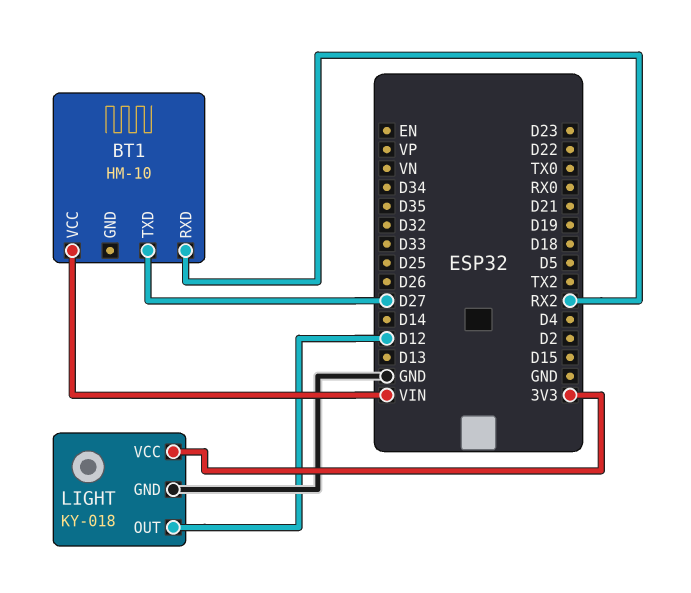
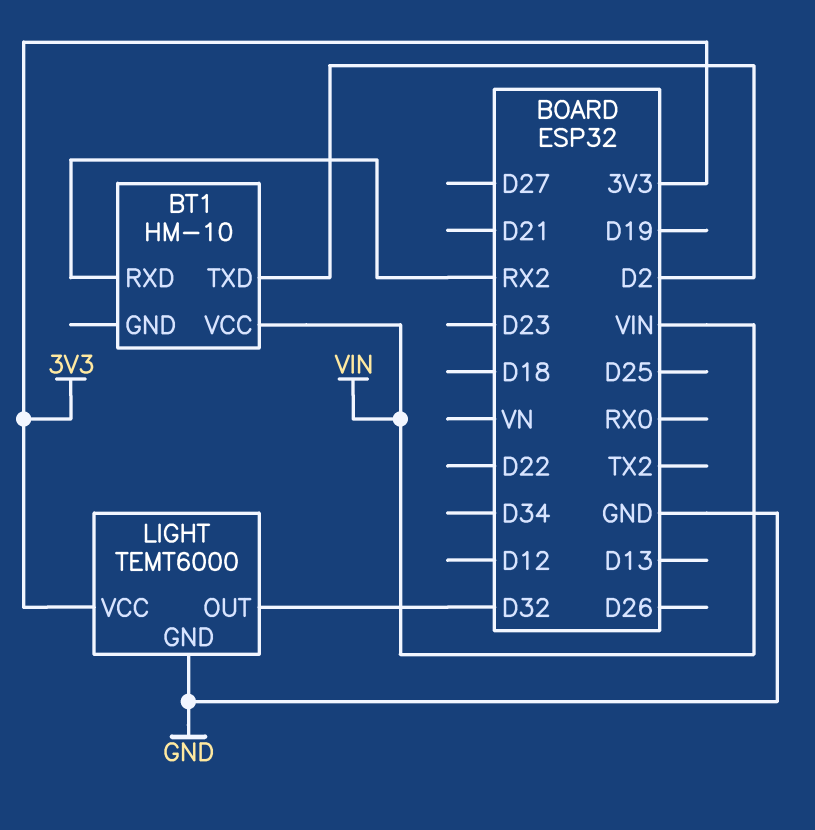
BT1 pin TXD: D27 -> D2
LIGHT: KY-018 -> TEMT6000
LIGHT pin OUT: D12 -> D32

